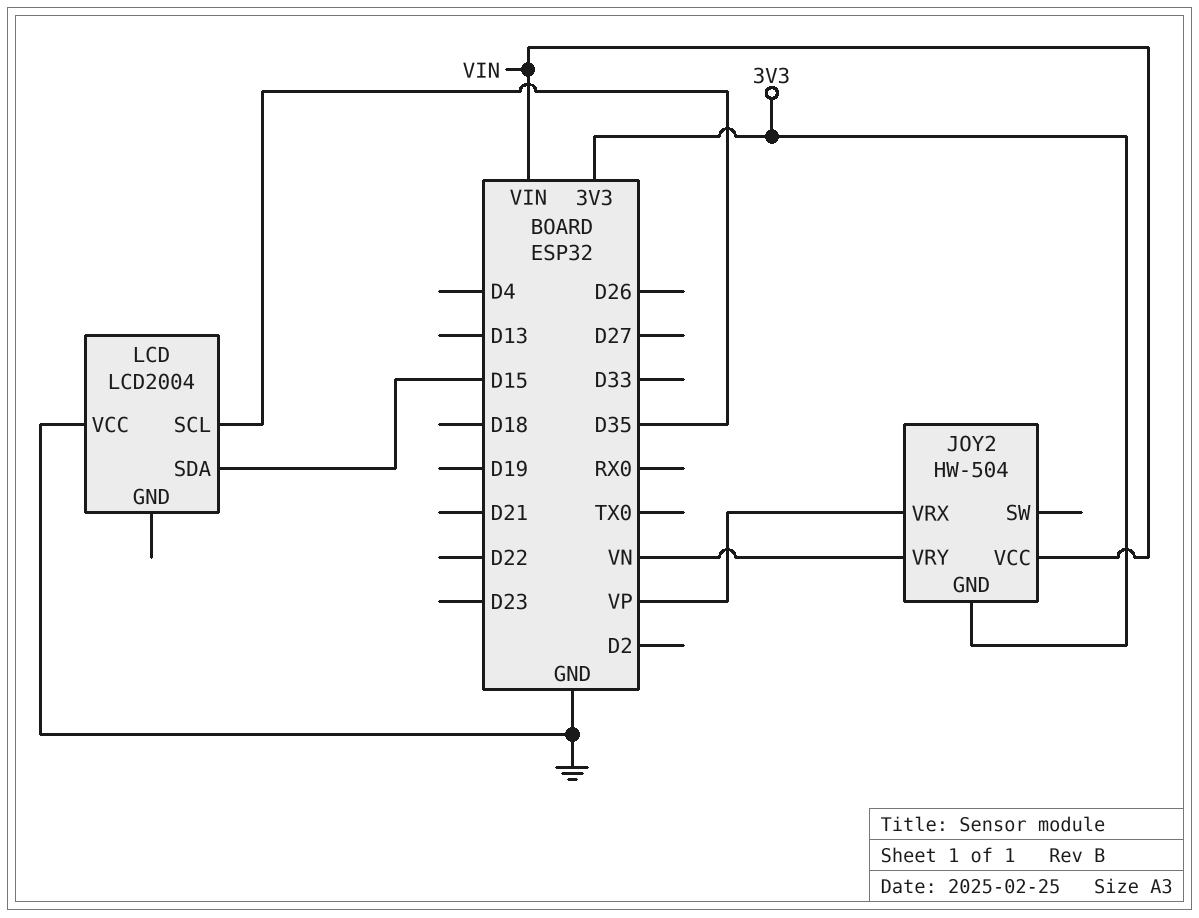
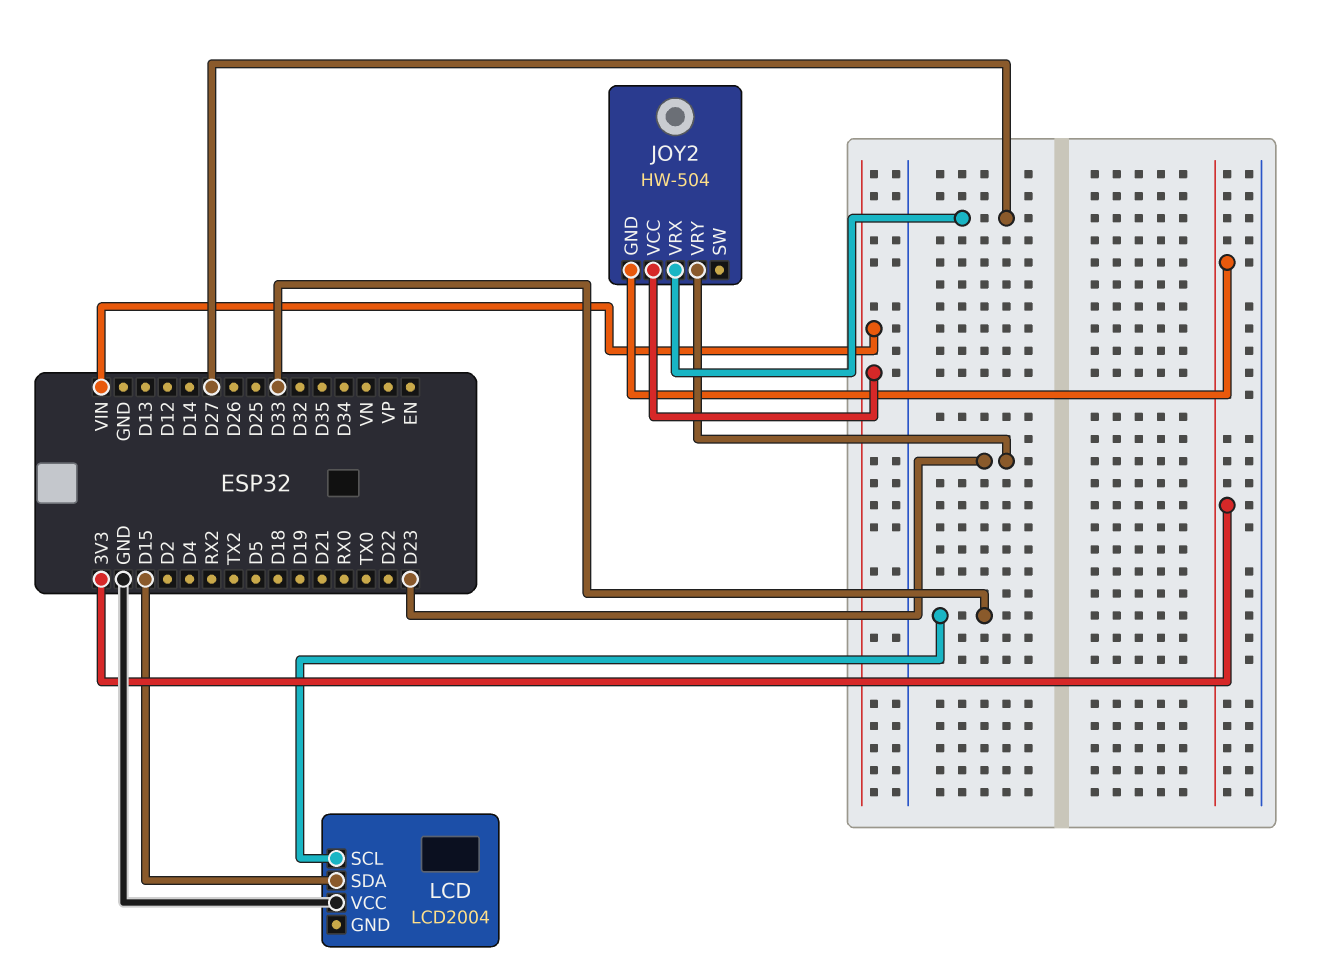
JOY2 pin VRX: VP -> D27
JOY2 pin VRY: VN -> D23
LCD pin SCL: D35 -> D33

